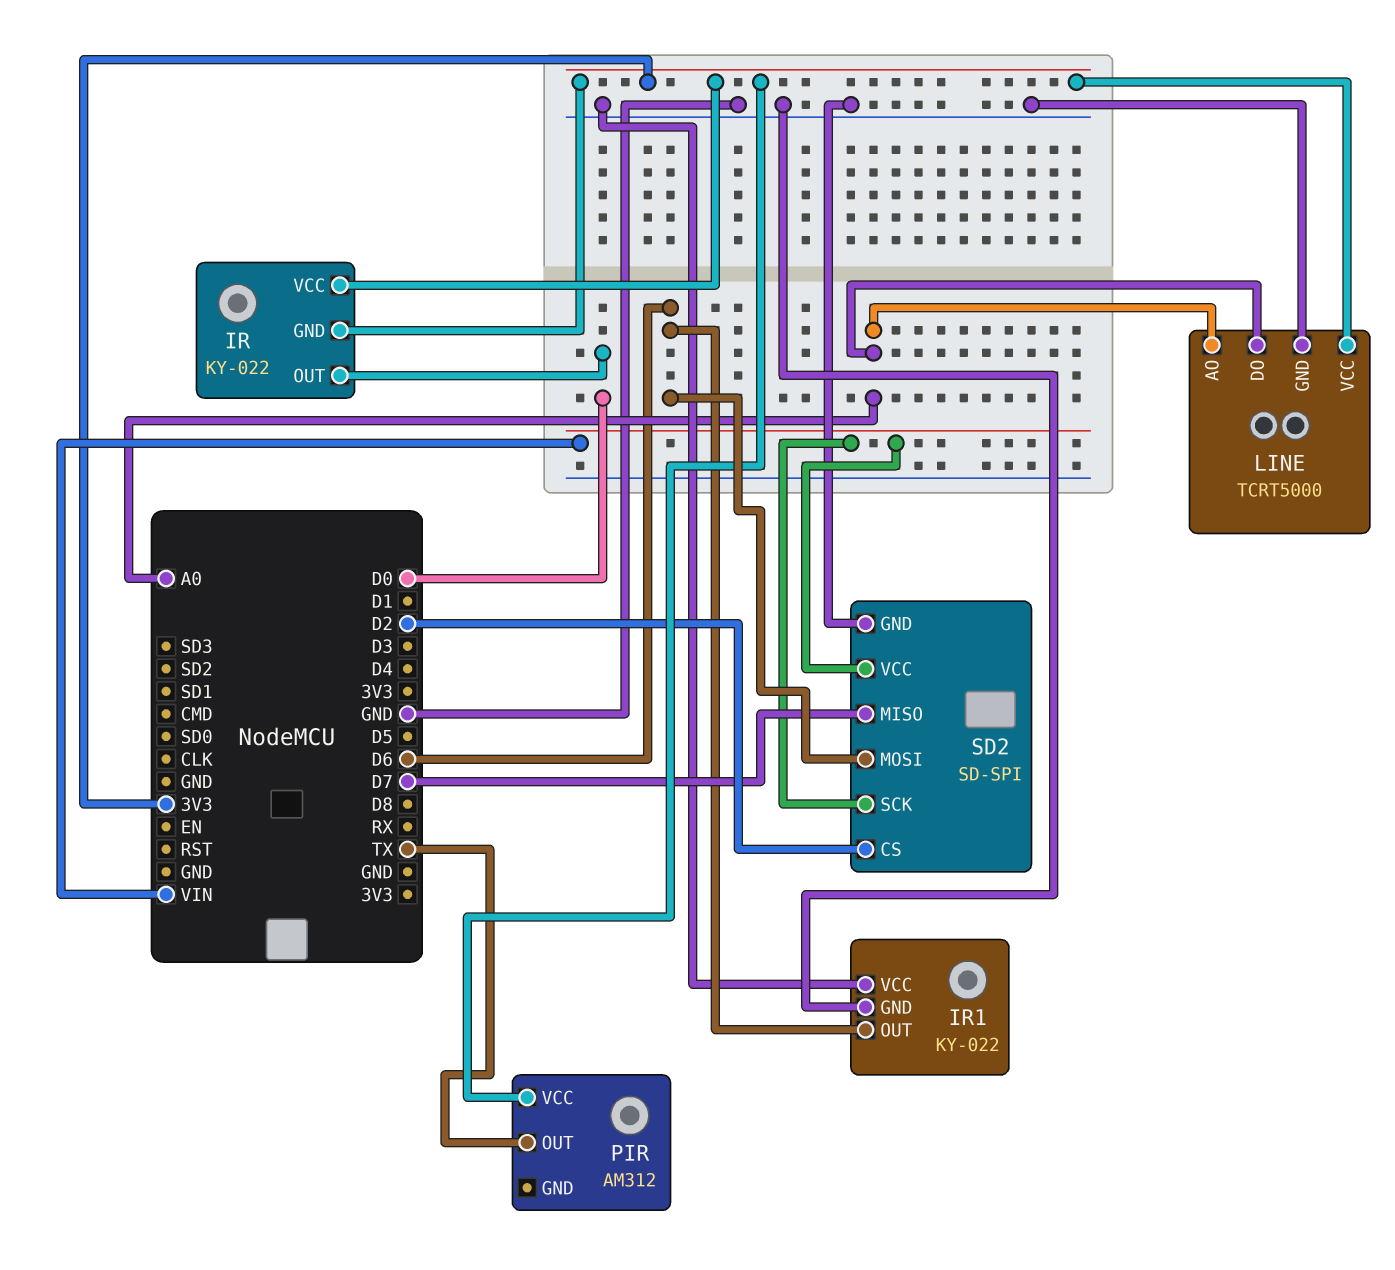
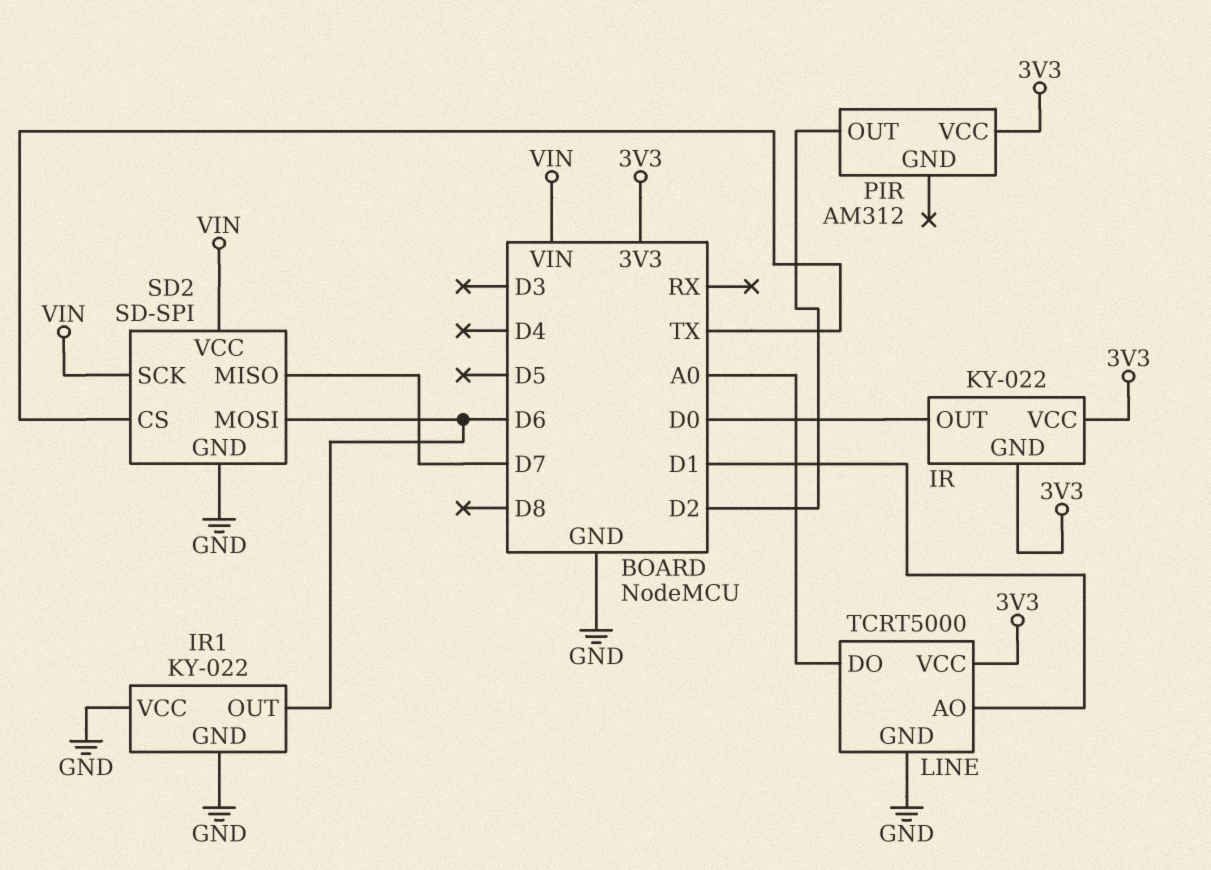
LINE pin AO: A0 -> D1
PIR pin OUT: TX -> D2
SD2 pin CS: D2 -> TX

